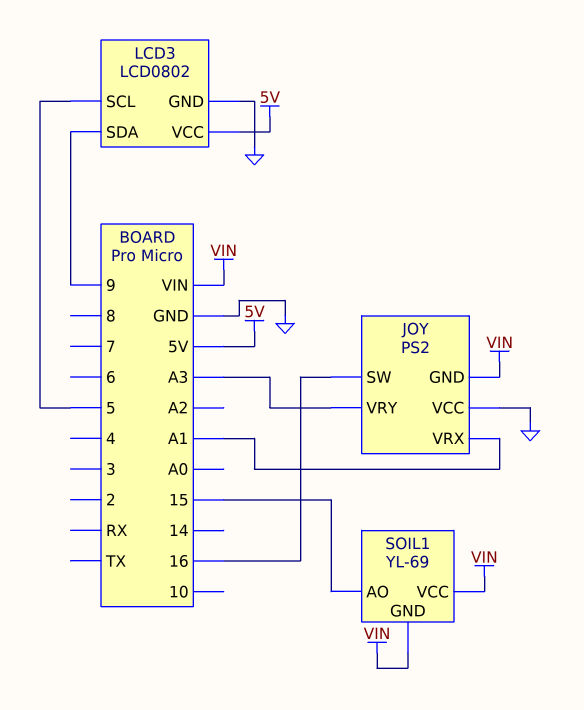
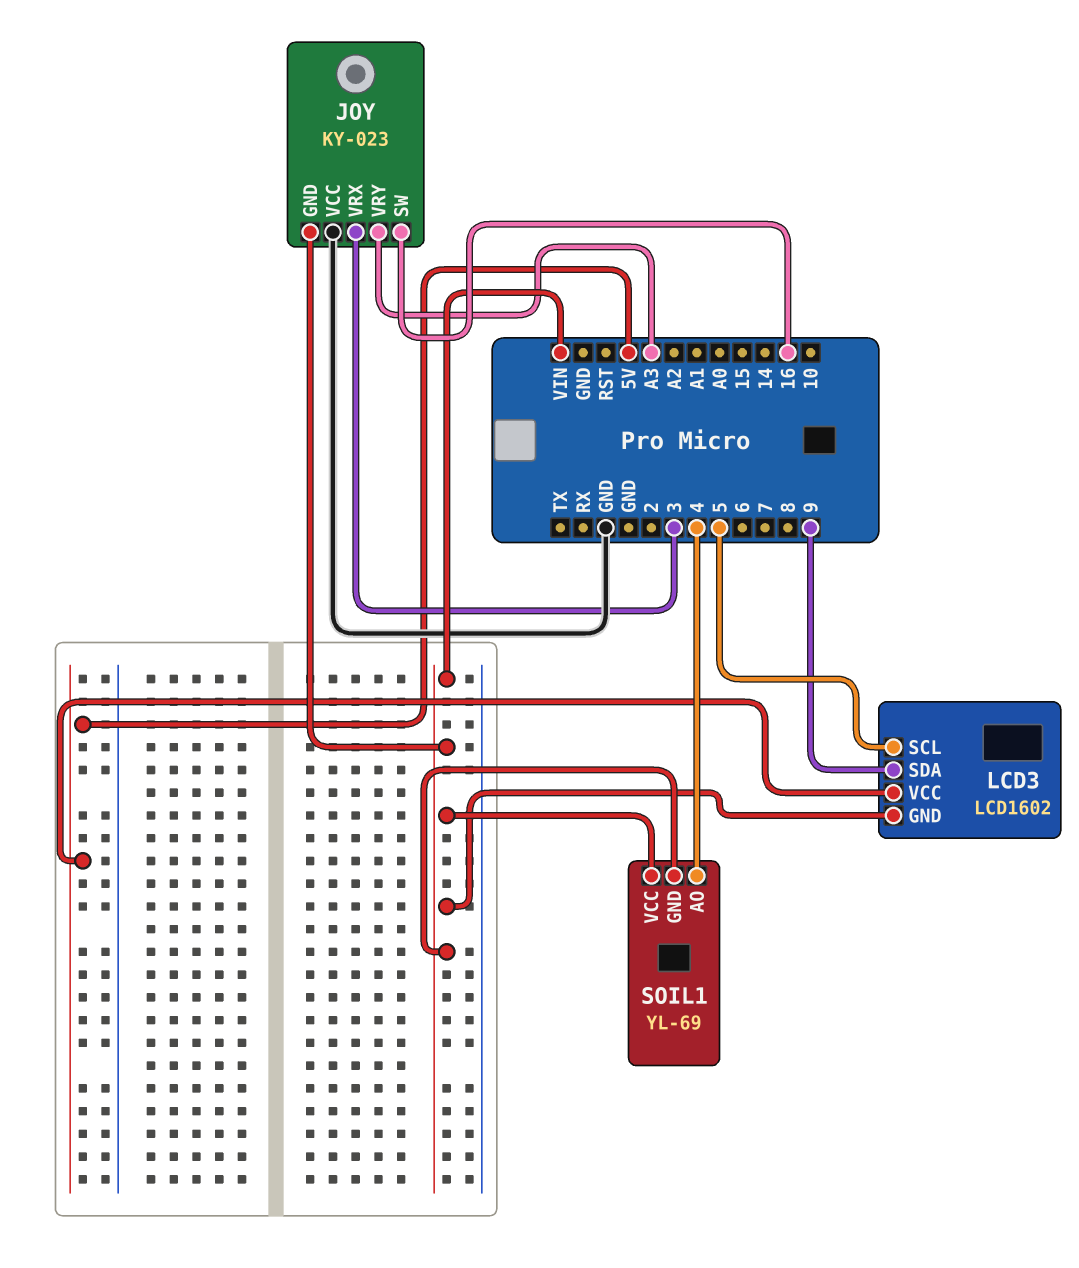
JOY: PS2 -> KY-023
JOY pin VRX: A1 -> 3
LCD3: LCD0802 -> LCD1602
LCD3 pin GND: GND -> VIN
SOIL1 pin AO: 15 -> 4

